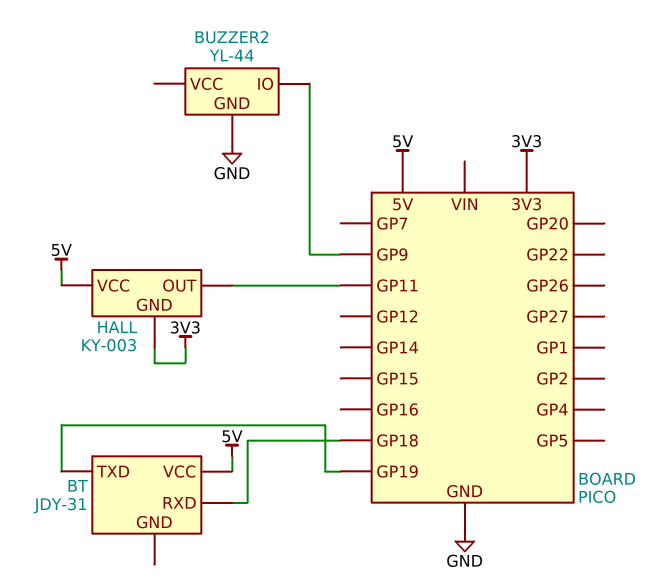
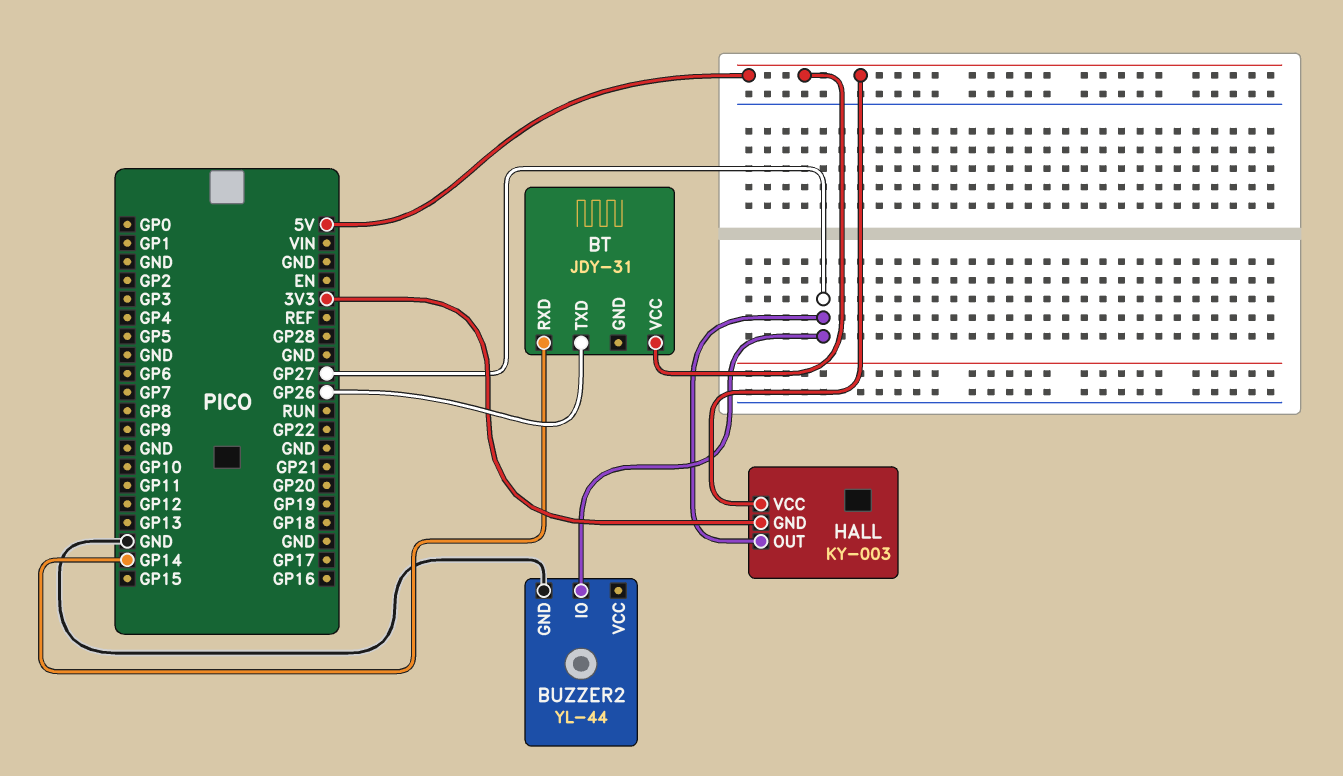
BT pin RXD: GP18 -> GP14
BT pin TXD: GP19 -> GP26
BUZZER2 pin IO: GP9 -> GP27
HALL pin OUT: GP11 -> GP27

